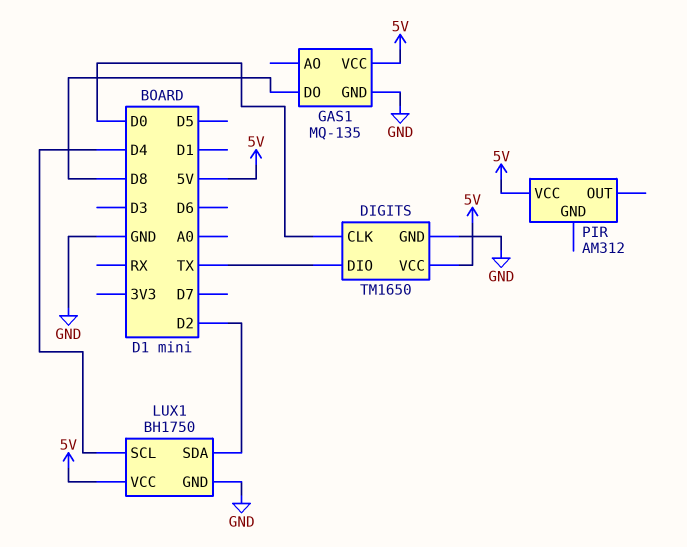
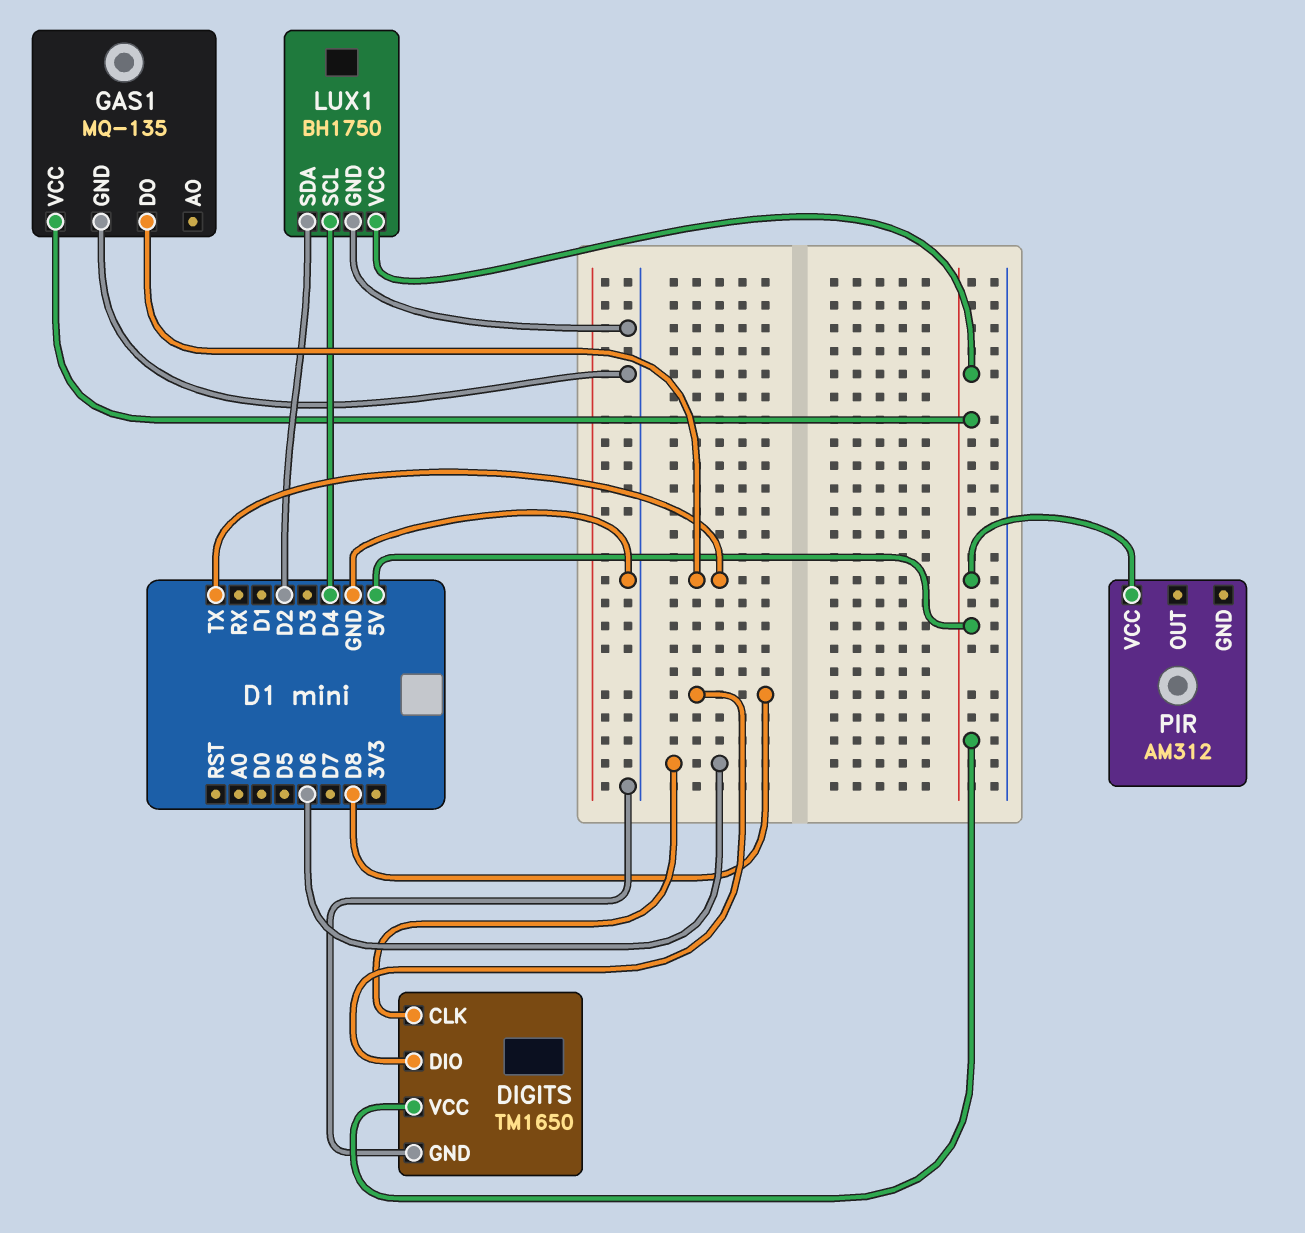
DIGITS pin CLK: D0 -> D6
DIGITS pin DIO: TX -> D8
GAS1 pin DO: D8 -> TX

